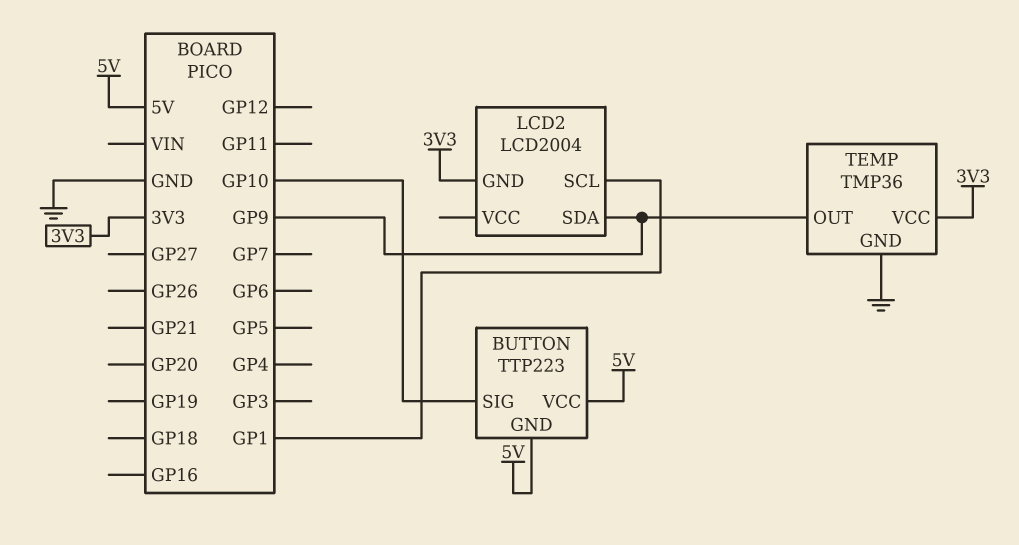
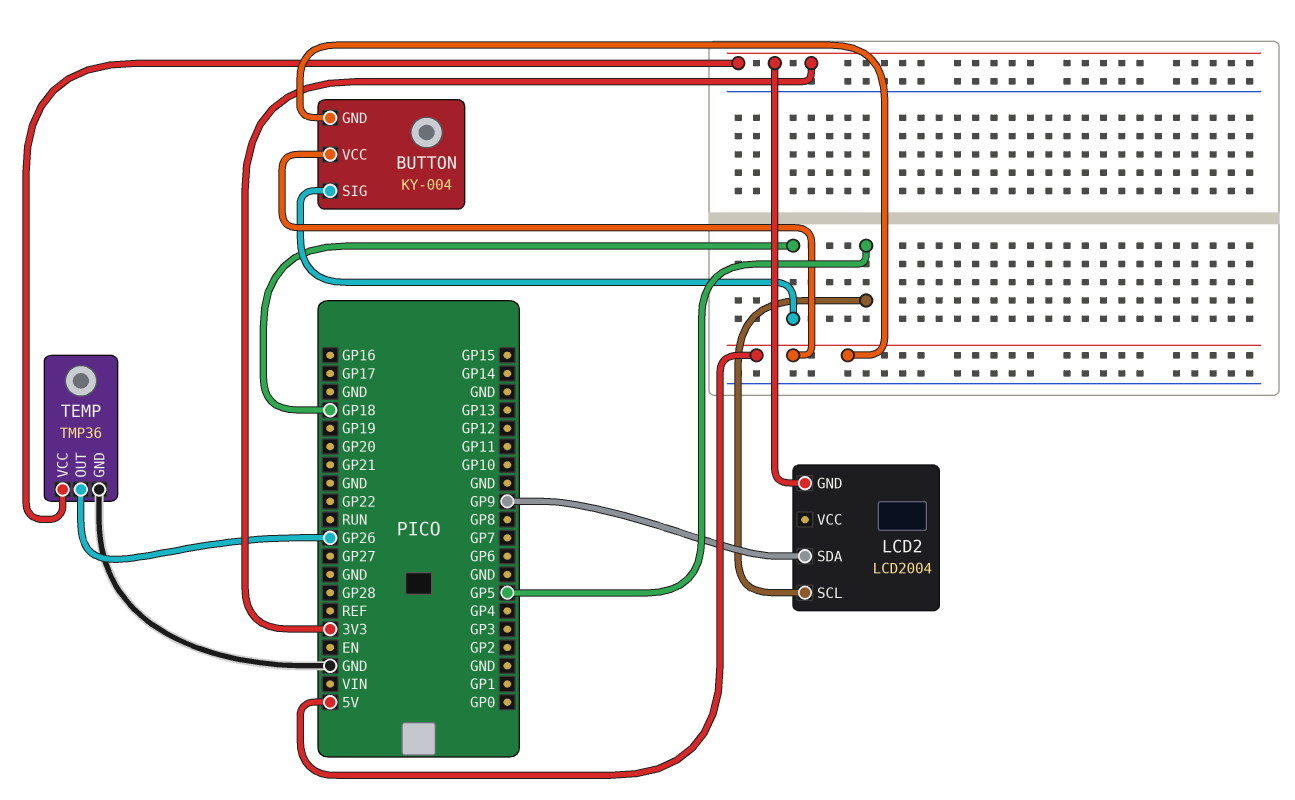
BUTTON: TTP223 -> KY-004
BUTTON pin SIG: GP10 -> GP18
LCD2 pin SCL: GP1 -> GP5
TEMP pin OUT: GP9 -> GP26

